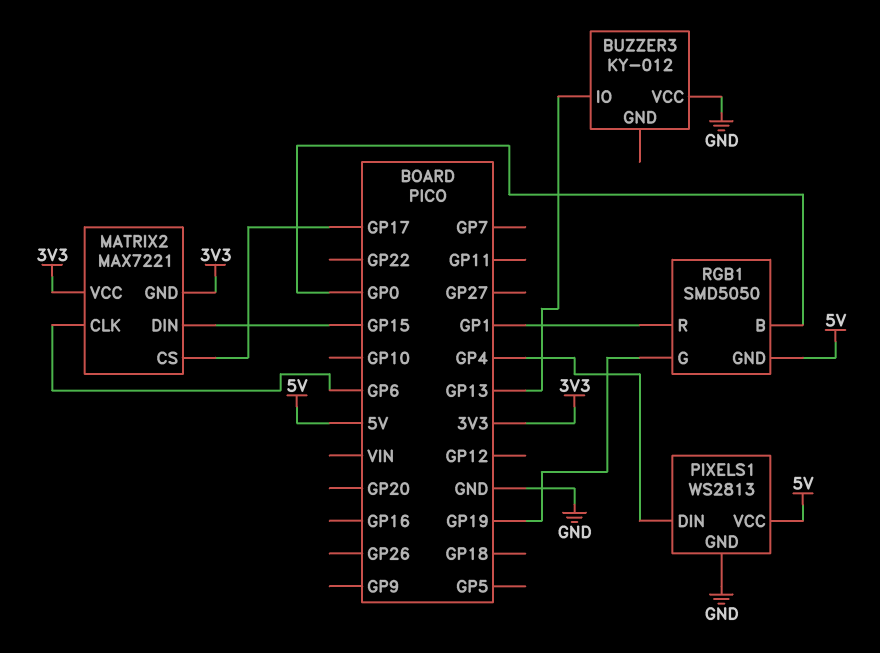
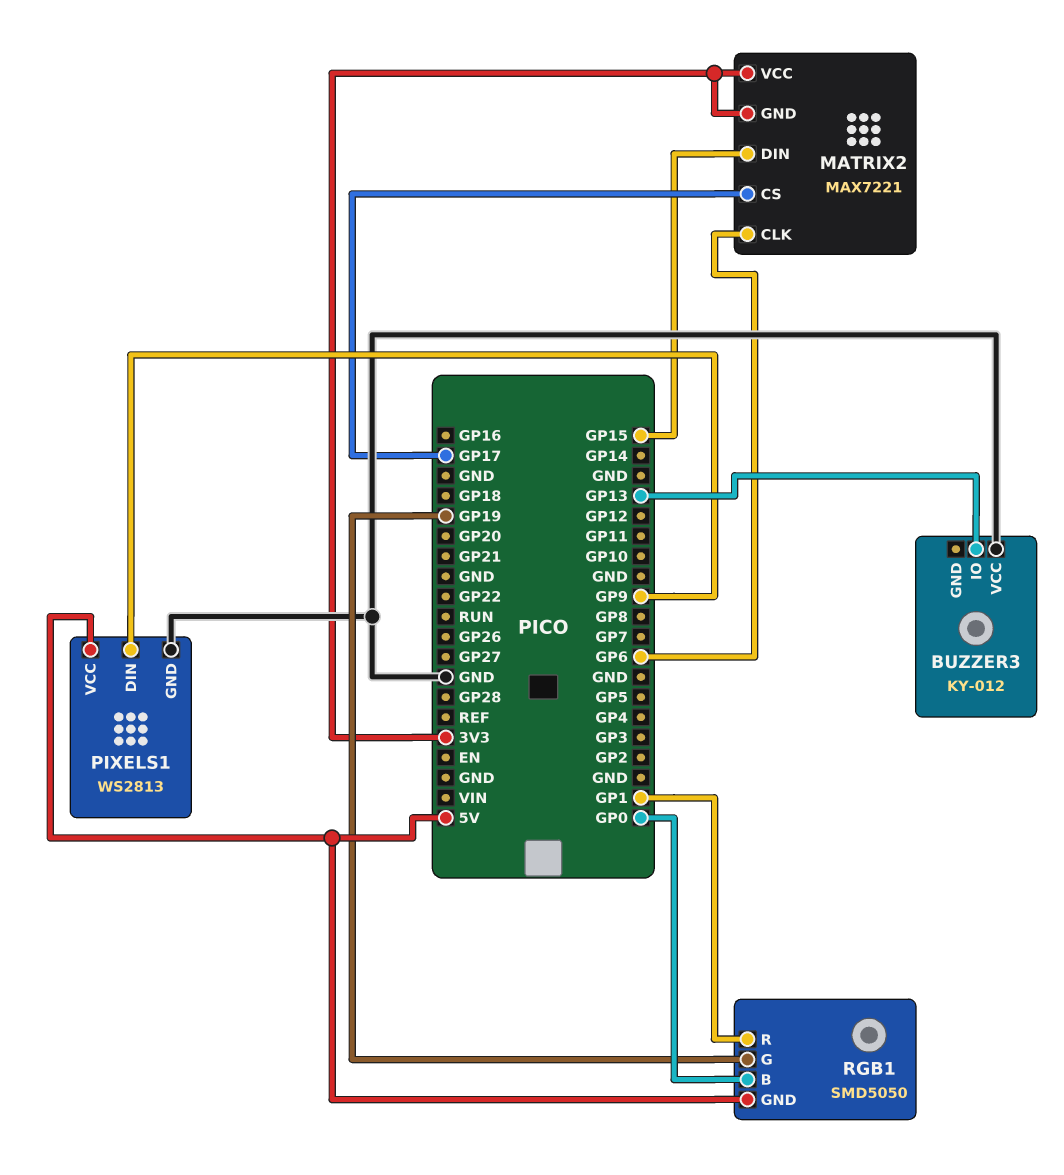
PIXELS1 pin DIN: GP4 -> GP9

